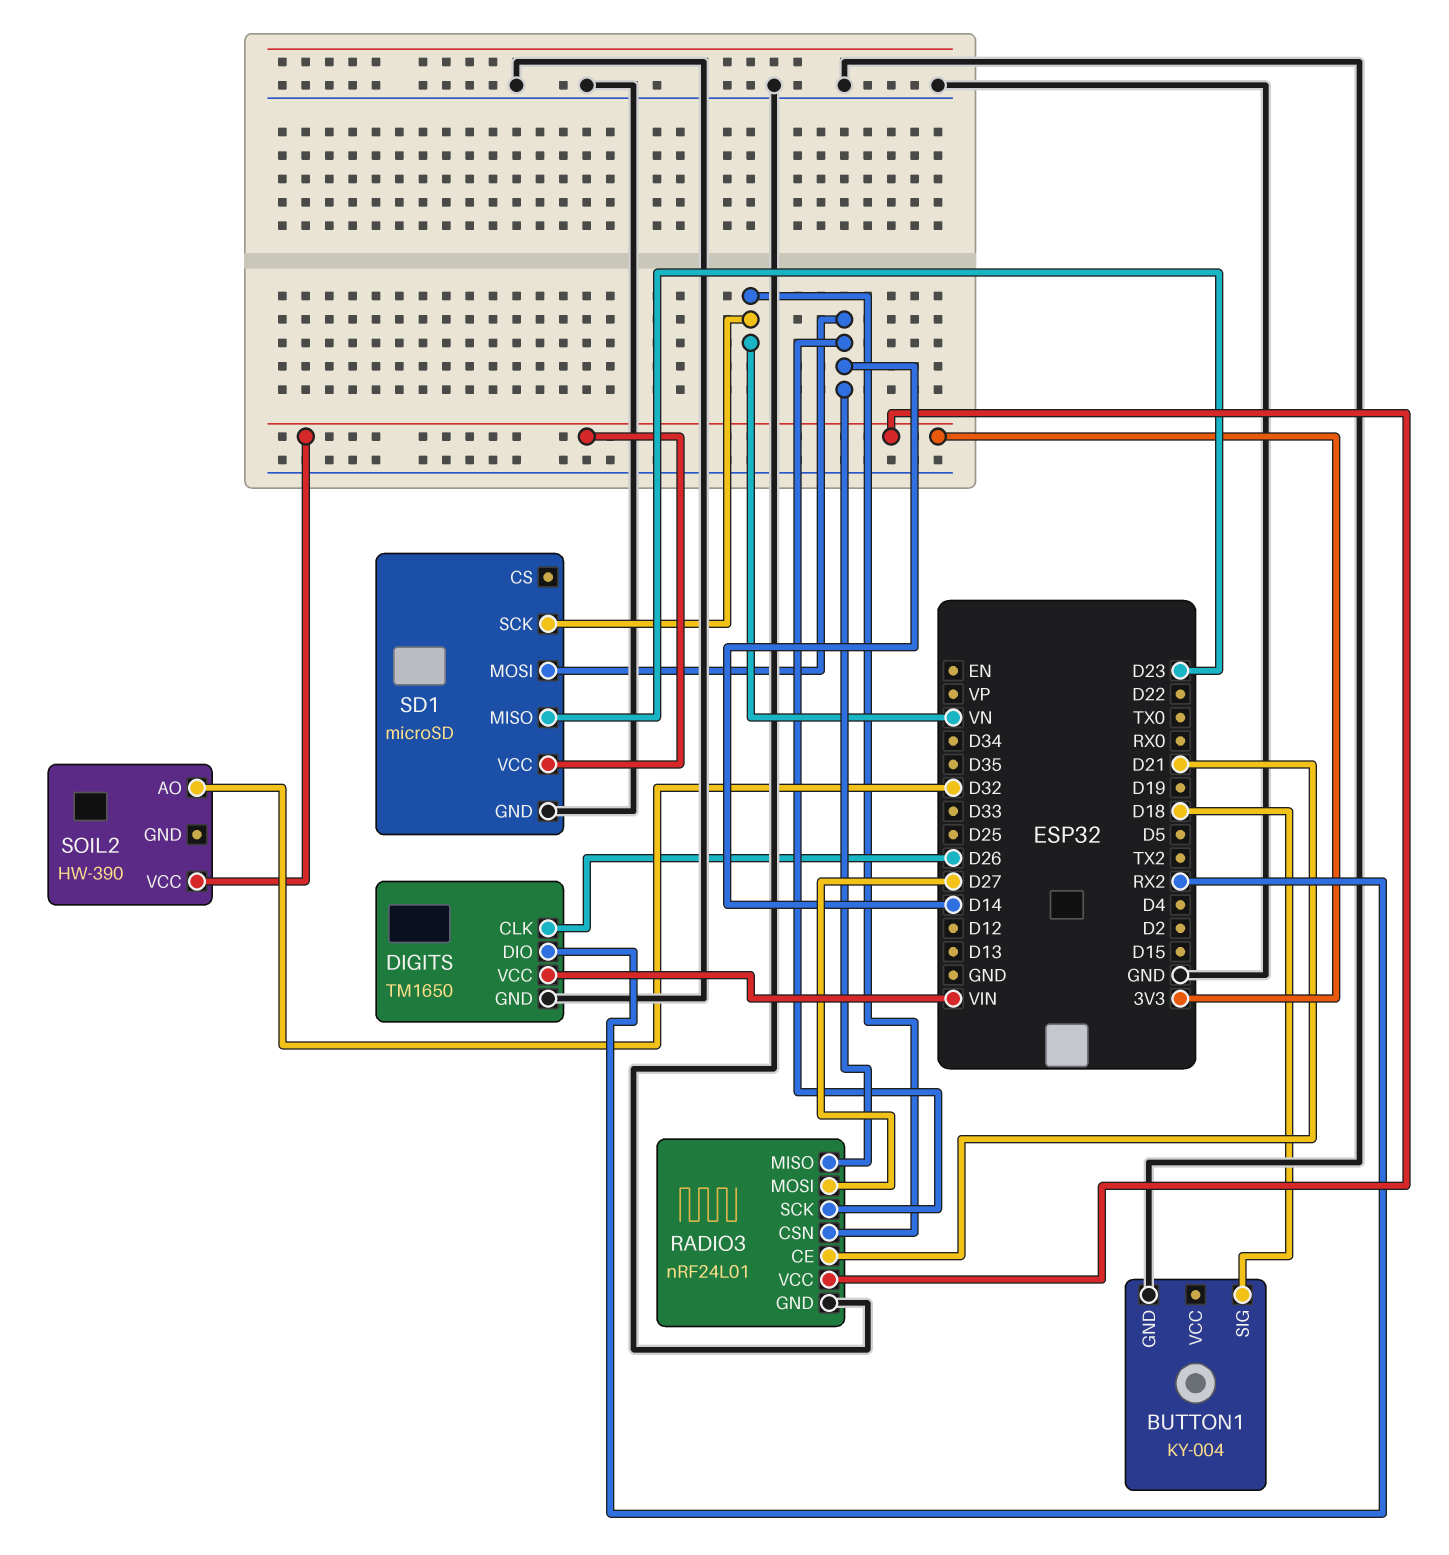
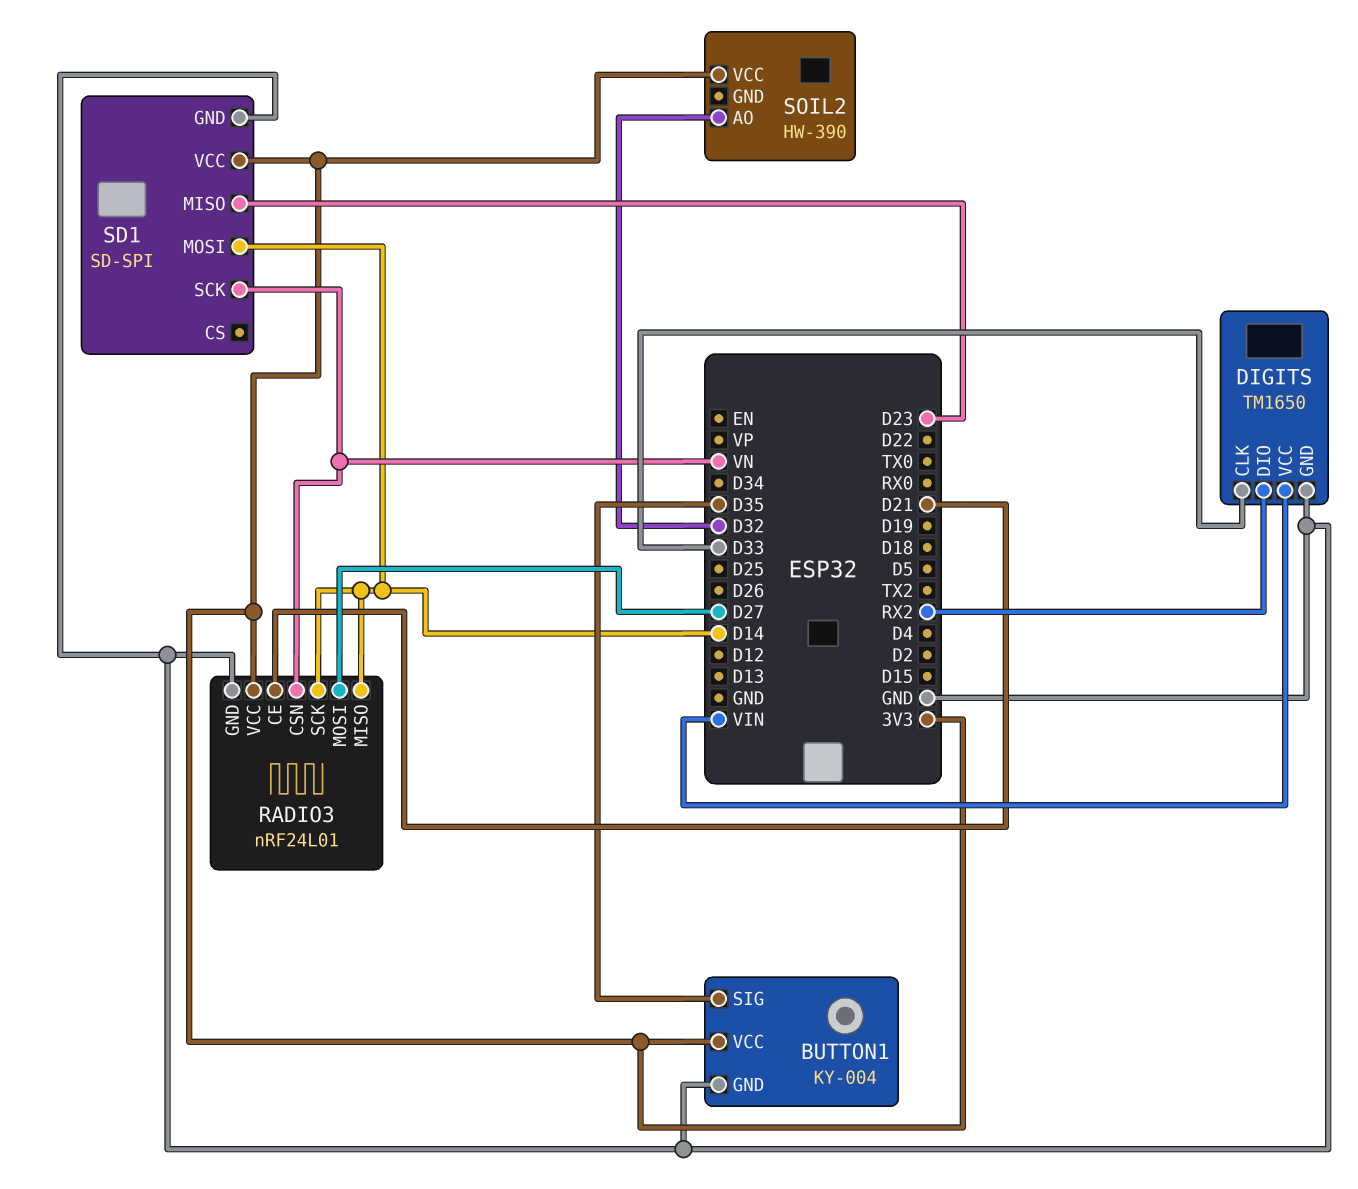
BUTTON1 pin SIG: D18 -> D35
BUTTON1 pin VCC: none -> 3V3
DIGITS pin CLK: D26 -> D33
SD1: microSD -> SD-SPI

